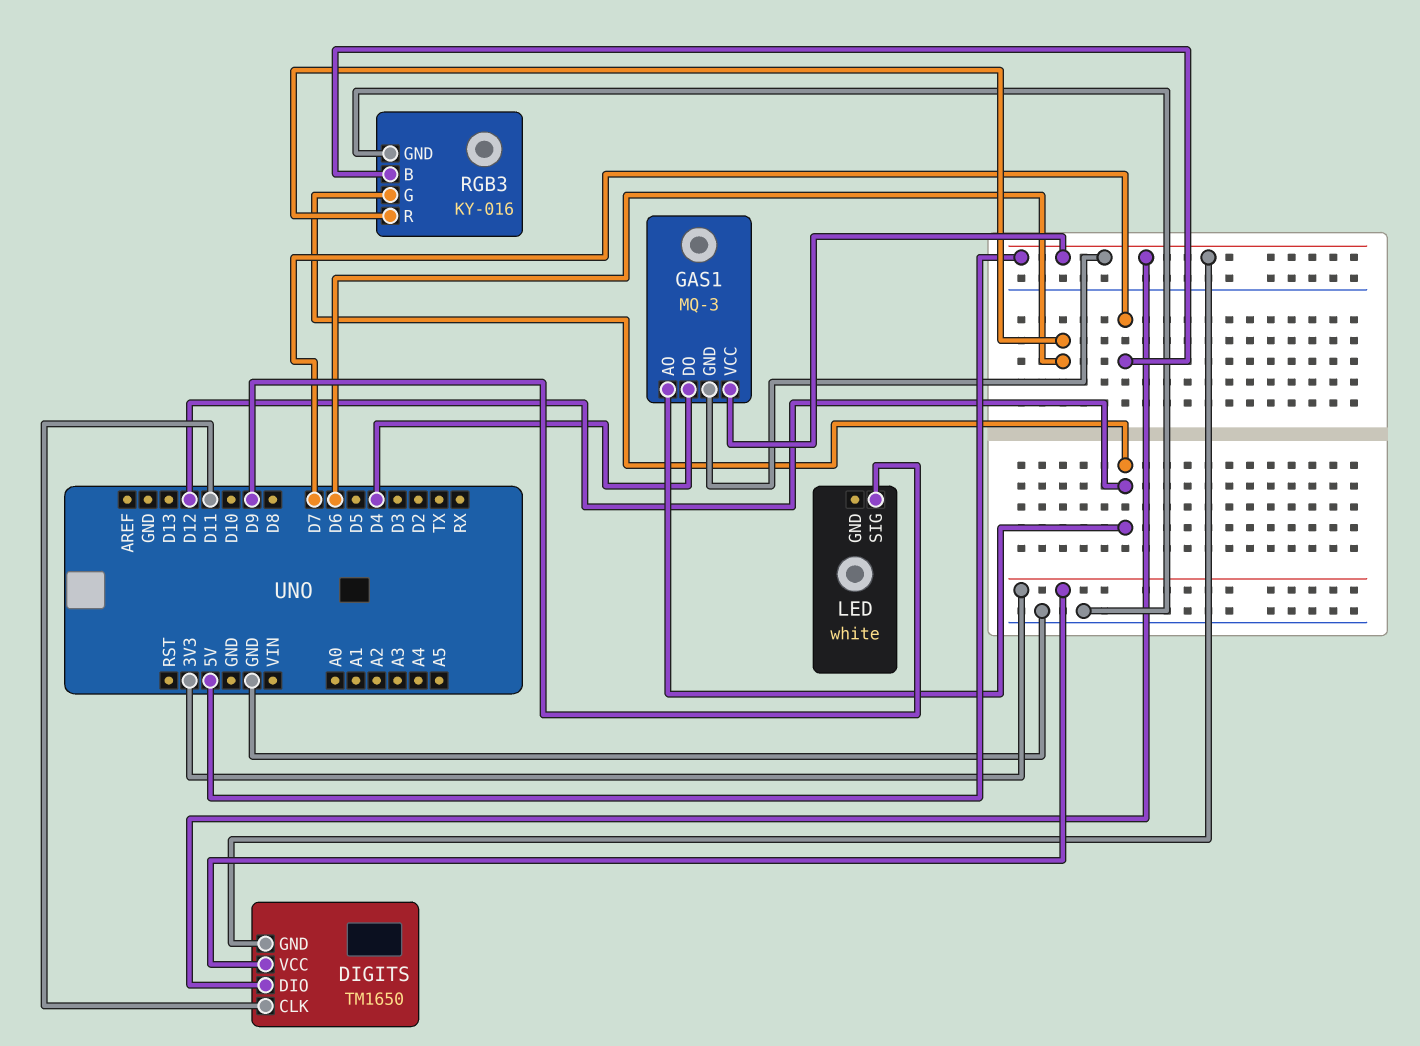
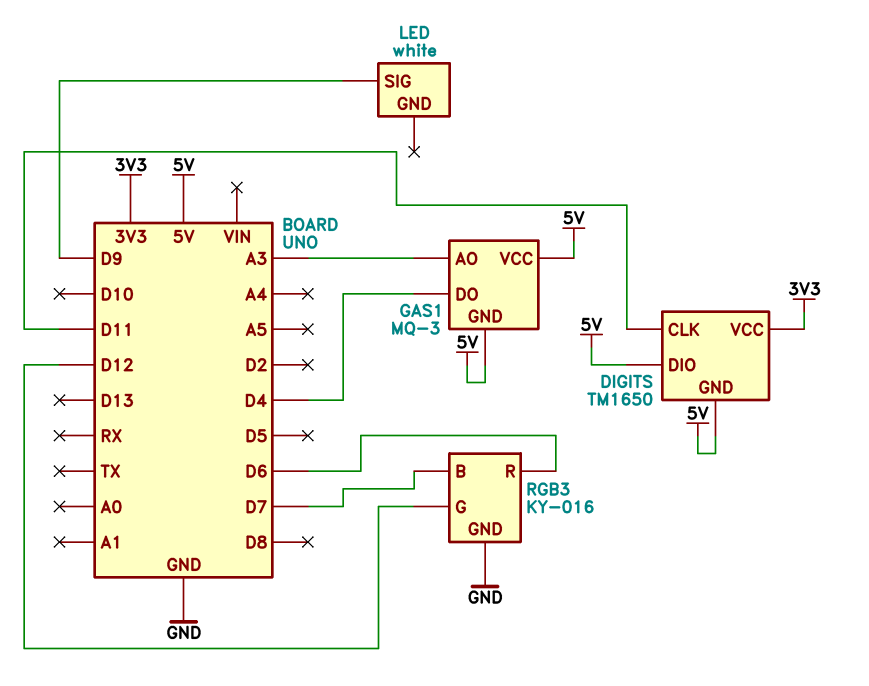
GAS1 pin AO: D12 -> A3

